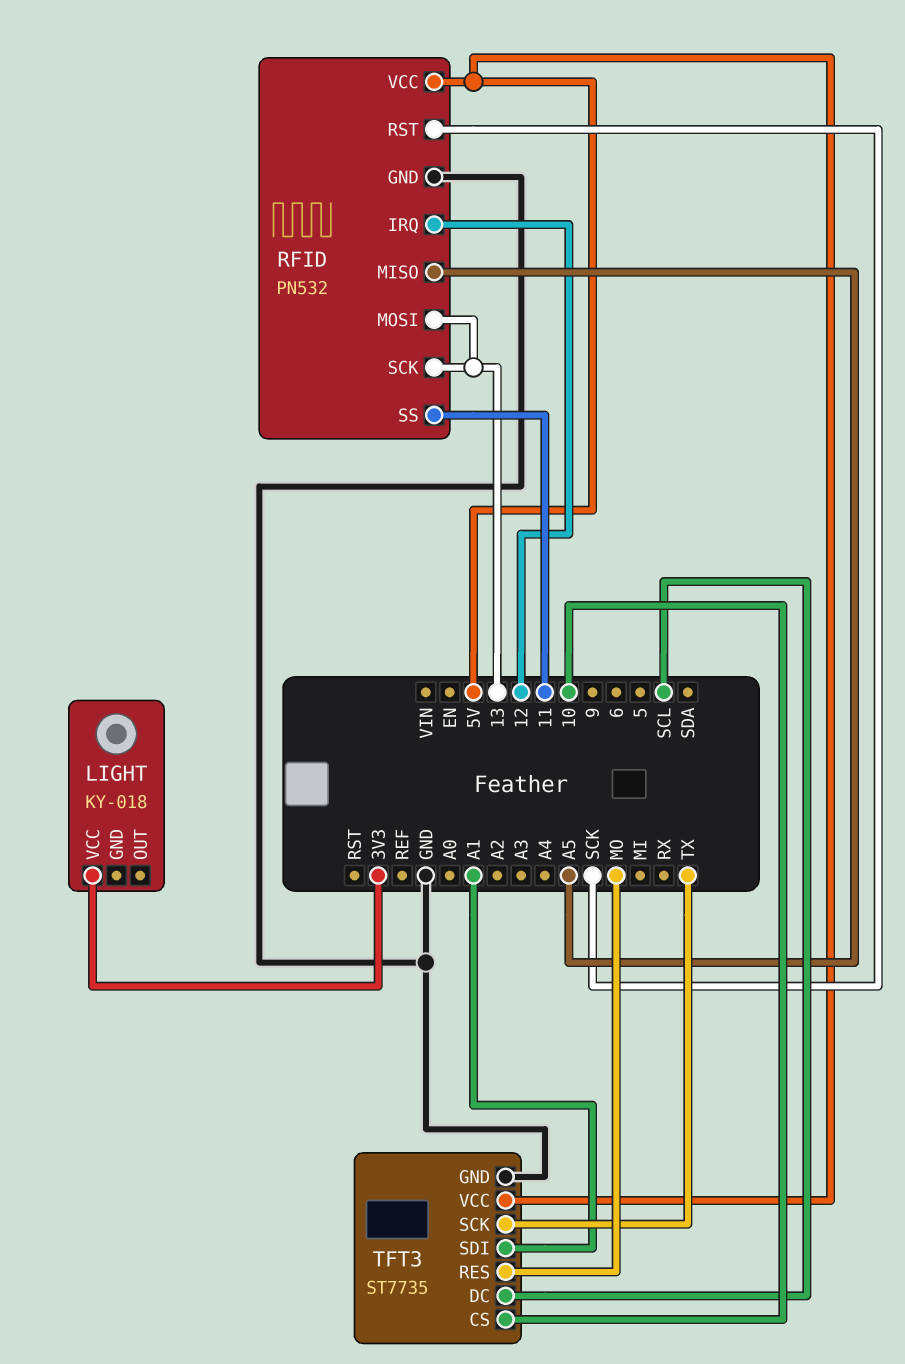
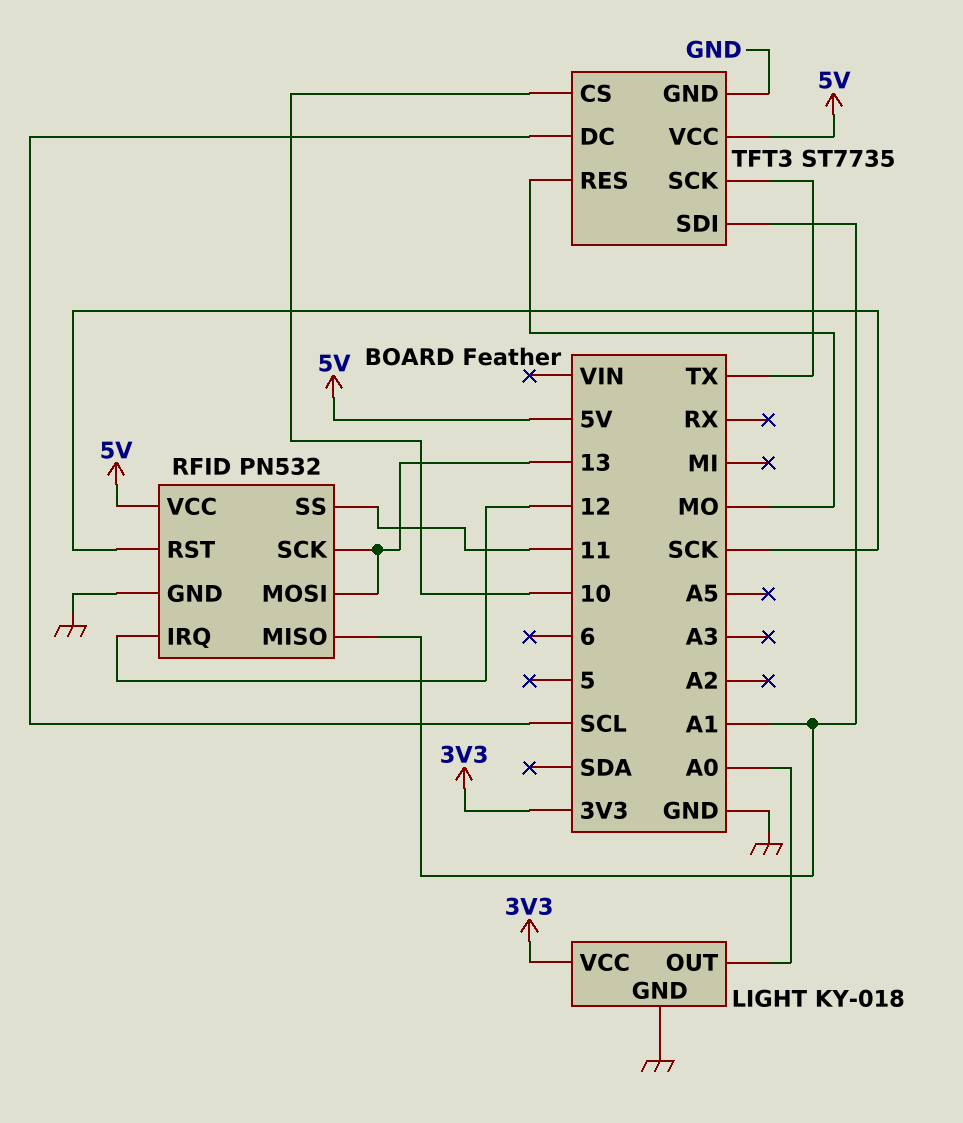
LIGHT pin GND: none -> GND
LIGHT pin OUT: none -> A0
RFID pin MISO: A5 -> A1

